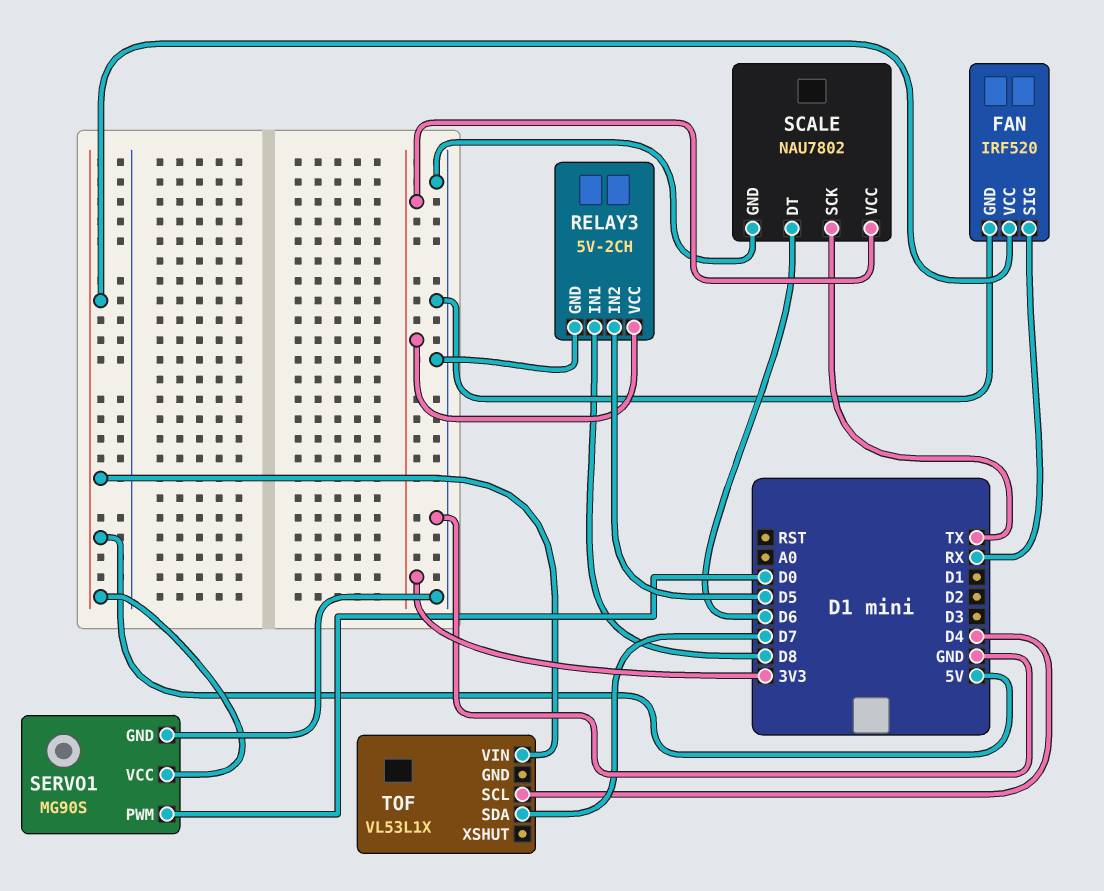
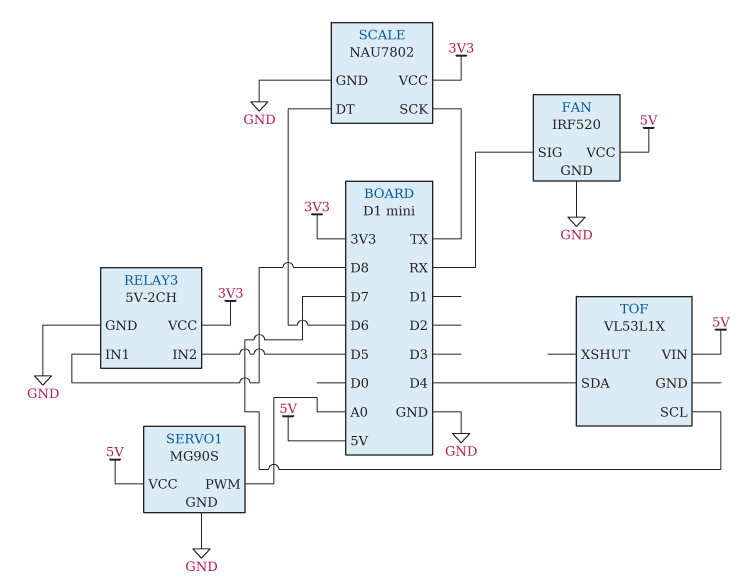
SERVO1 pin PWM: D0 -> A0
TOF pin SCL: D4 -> D7
TOF pin SDA: D7 -> D4

